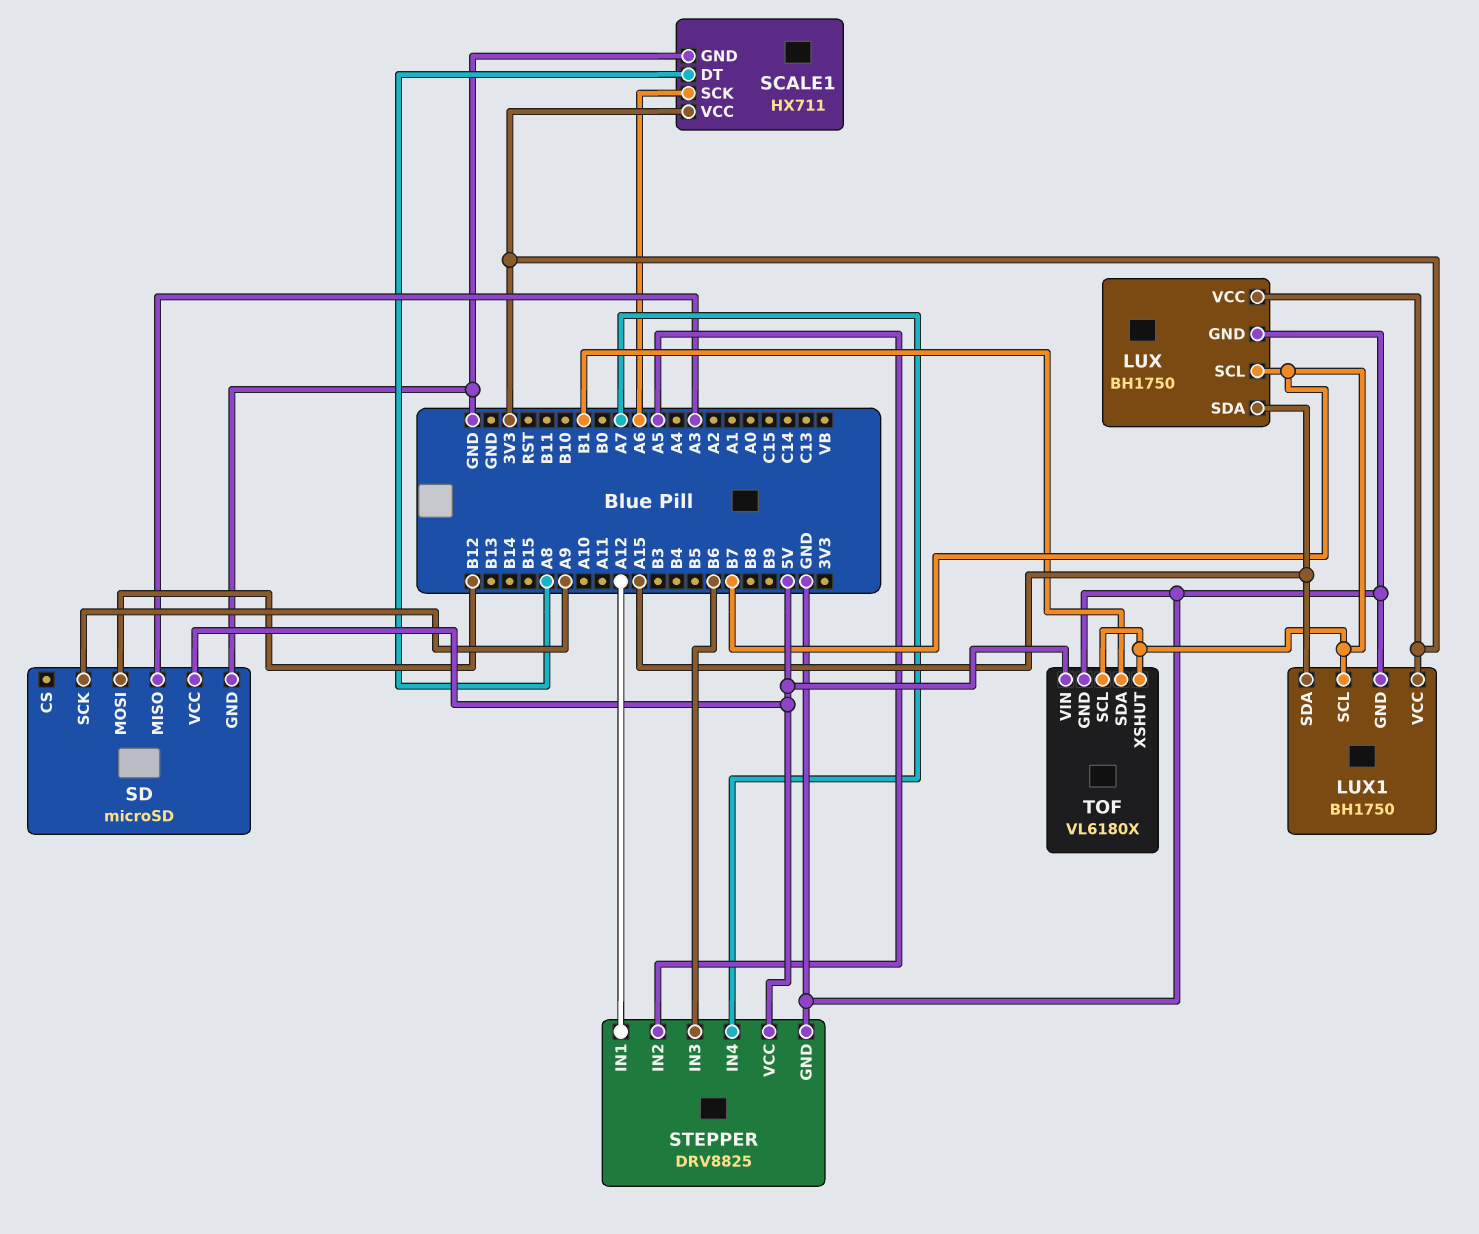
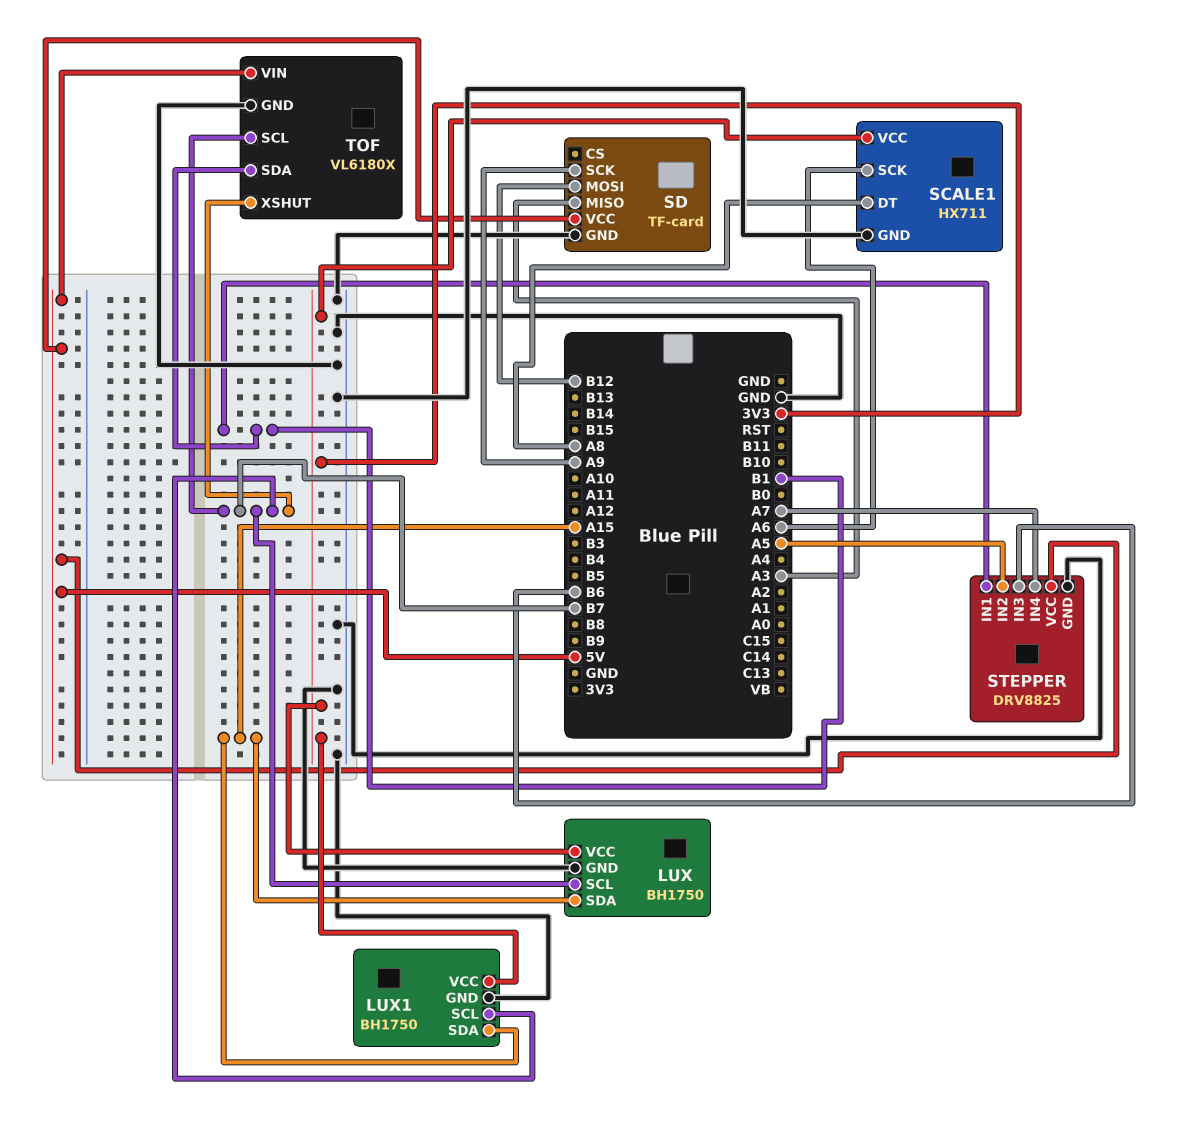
SD: microSD -> TF-card
STEPPER pin IN1: A12 -> B1

